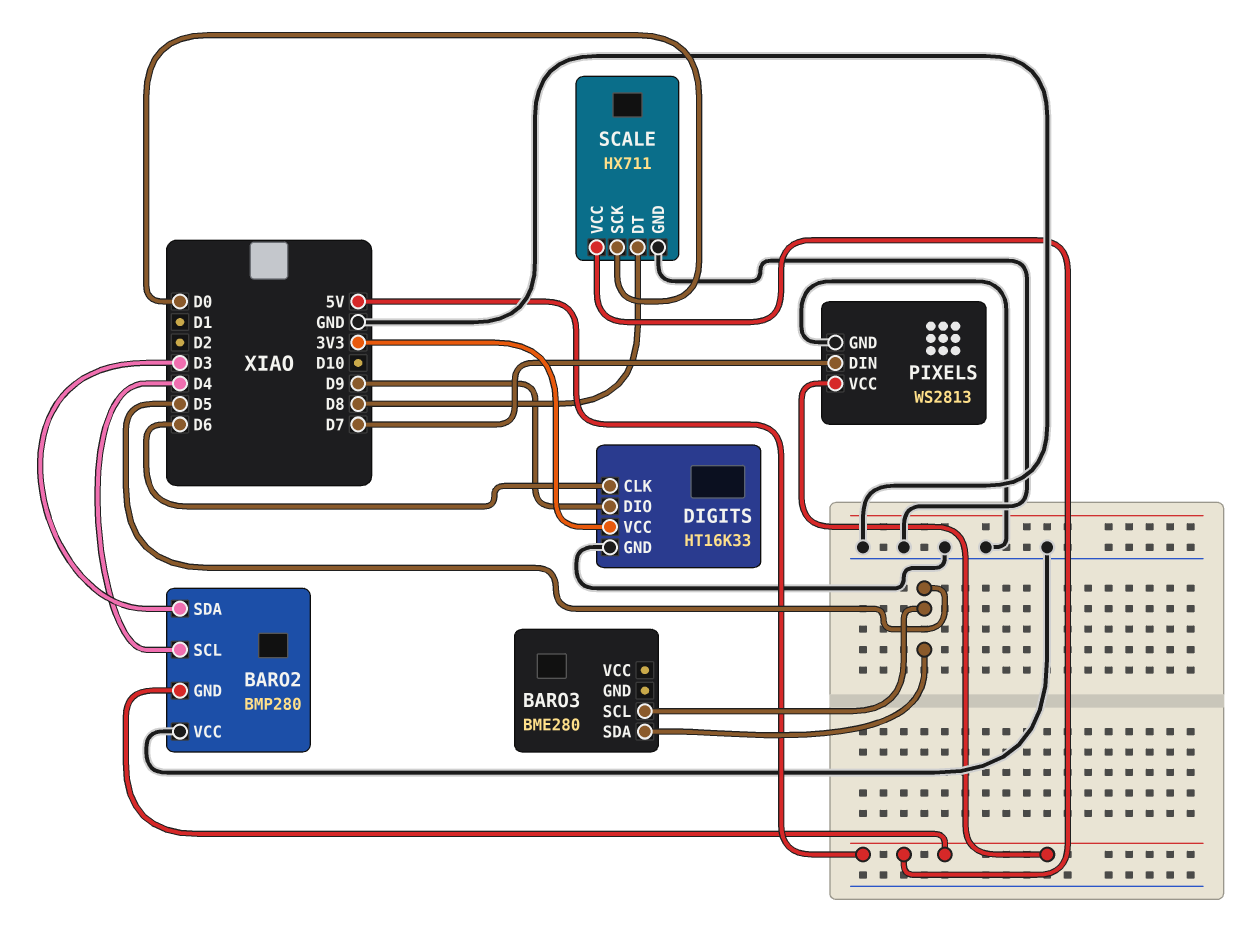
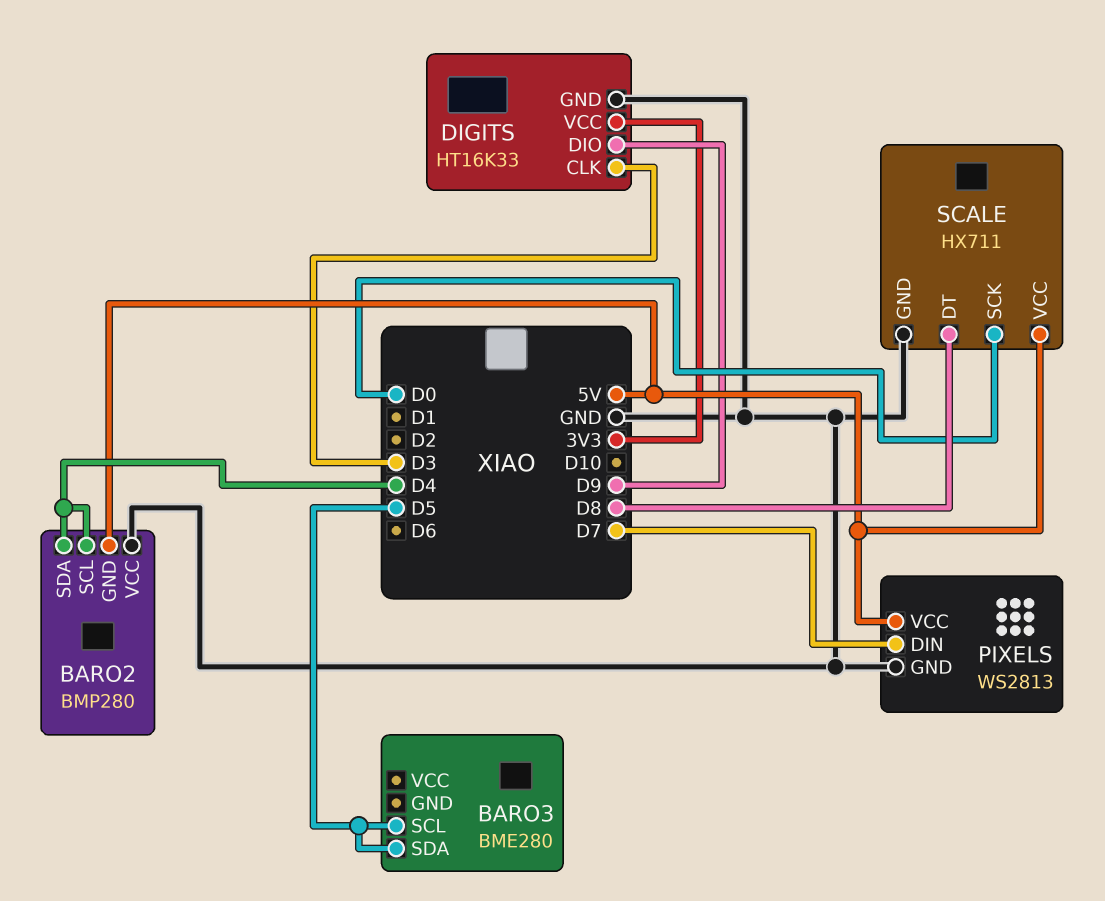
BARO2 pin SDA: D3 -> D4
DIGITS pin CLK: D6 -> D3

